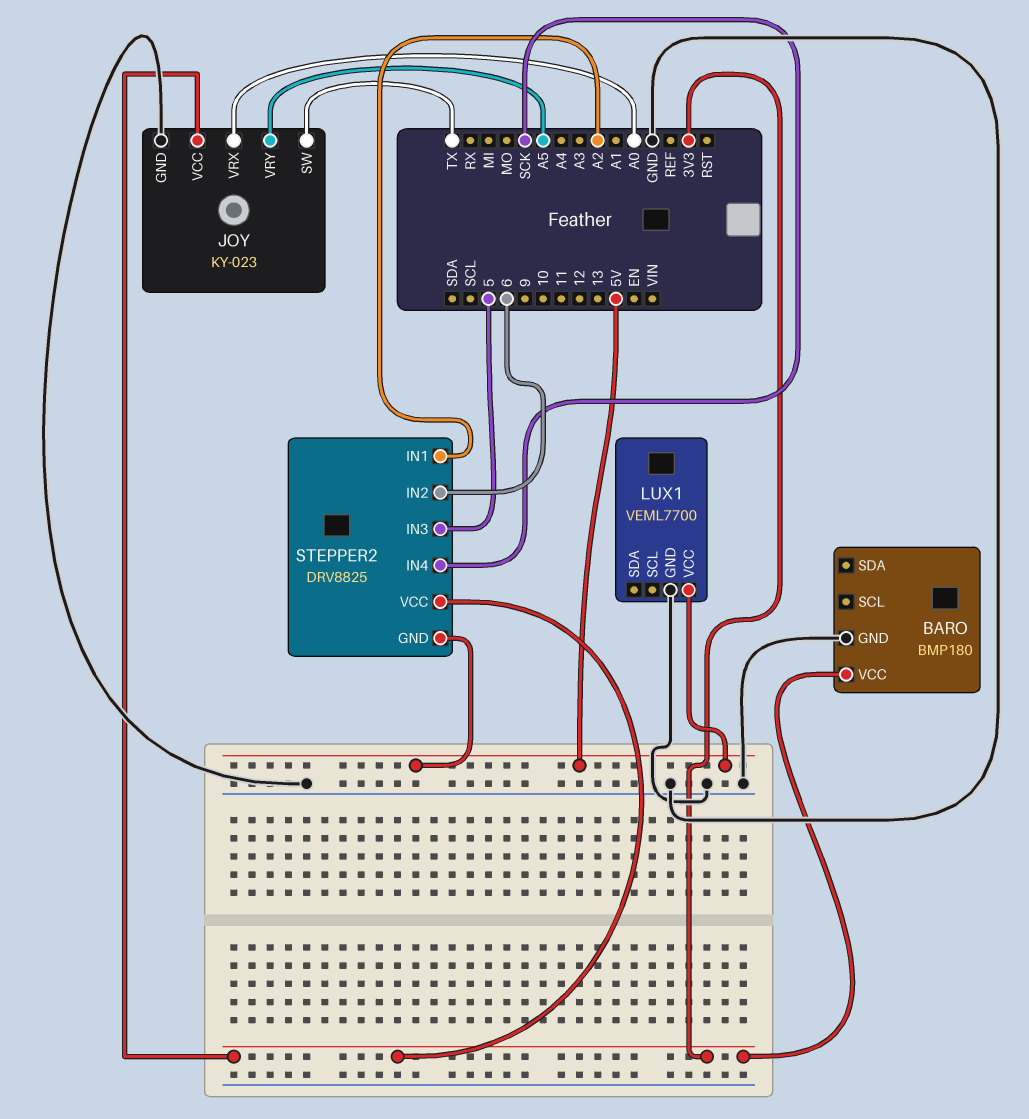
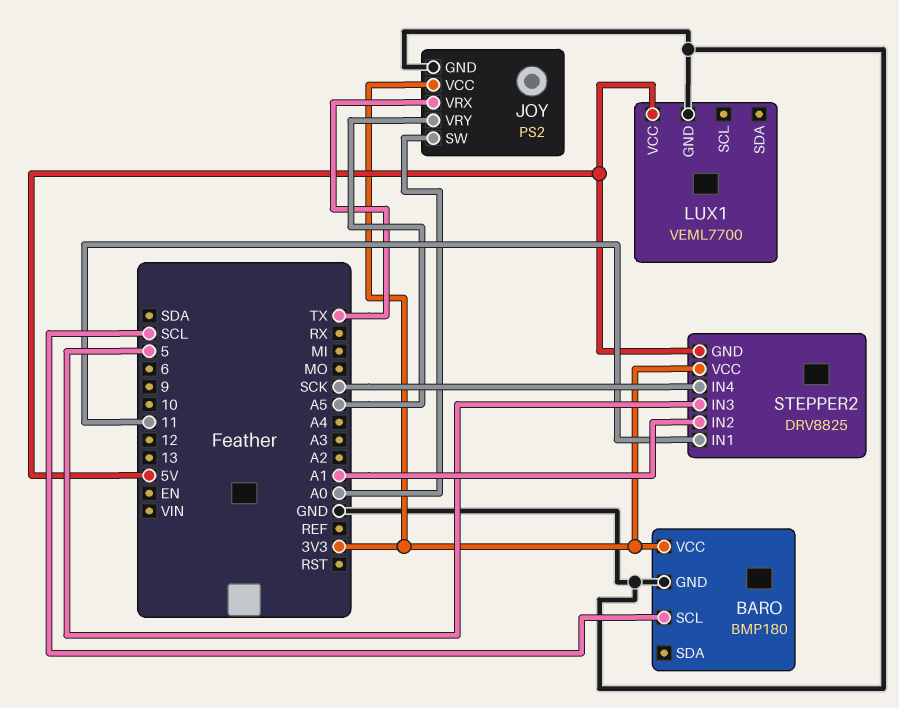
BARO pin SCL: none -> SCL
JOY: KY-023 -> PS2
JOY pin SW: TX -> A0
JOY pin VRX: A0 -> TX
STEPPER2 pin IN1: A2 -> 11
STEPPER2 pin IN2: 6 -> A1

